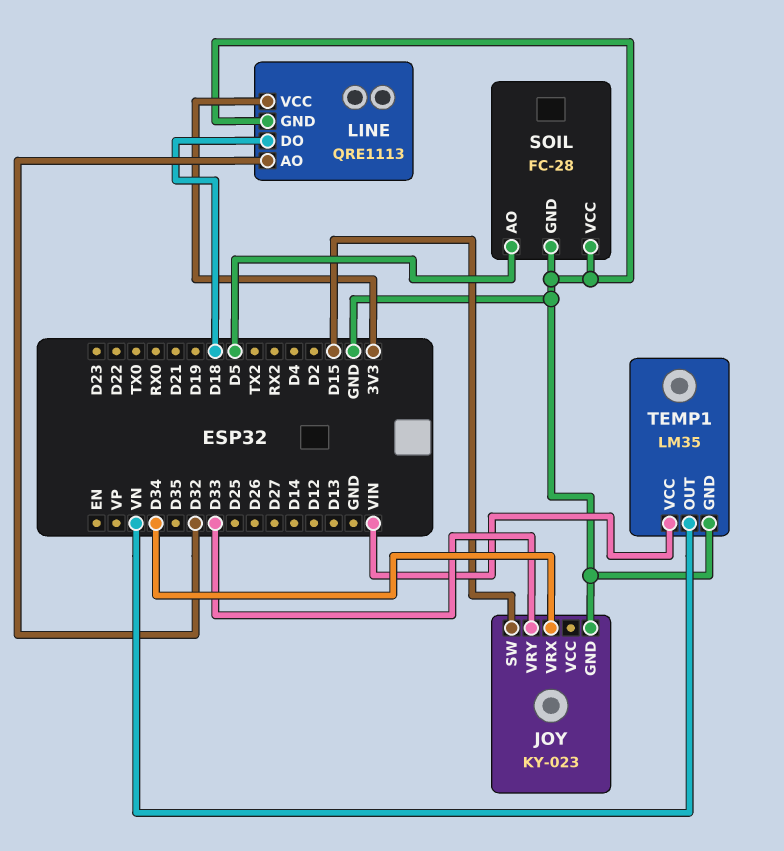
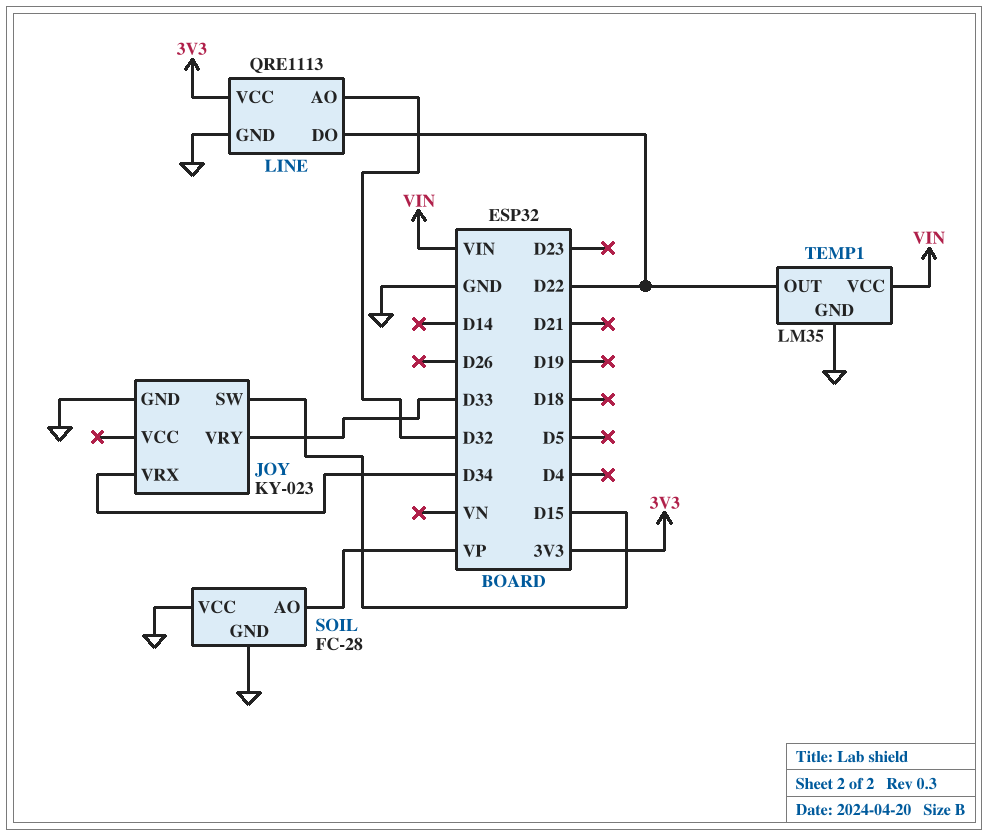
LINE pin DO: D18 -> D22
SOIL pin AO: D5 -> VP
TEMP1 pin OUT: VN -> D22

